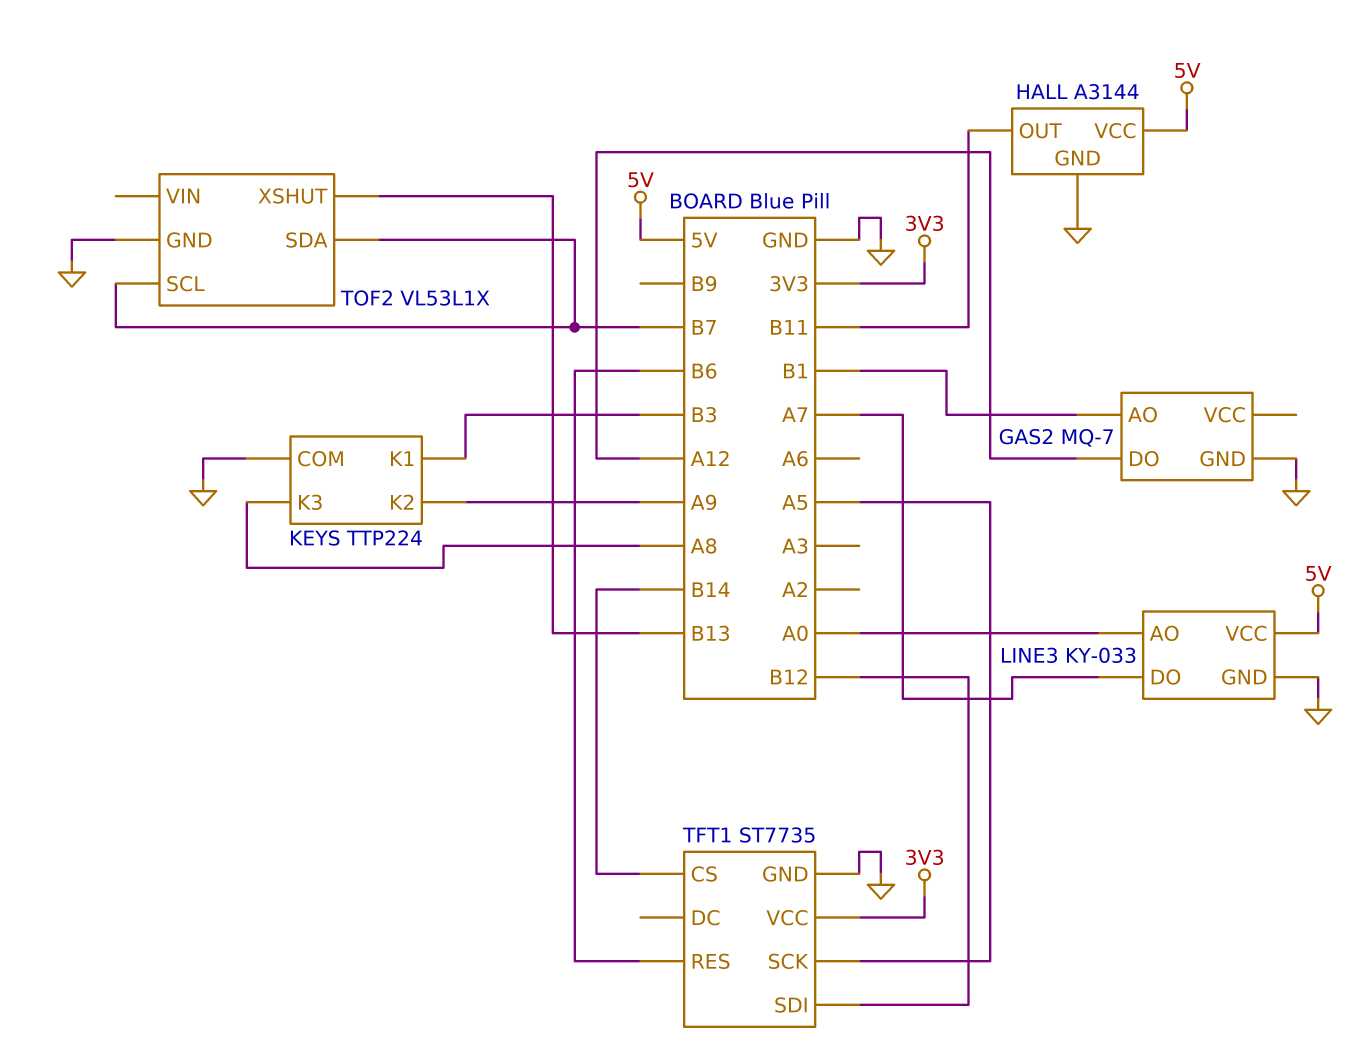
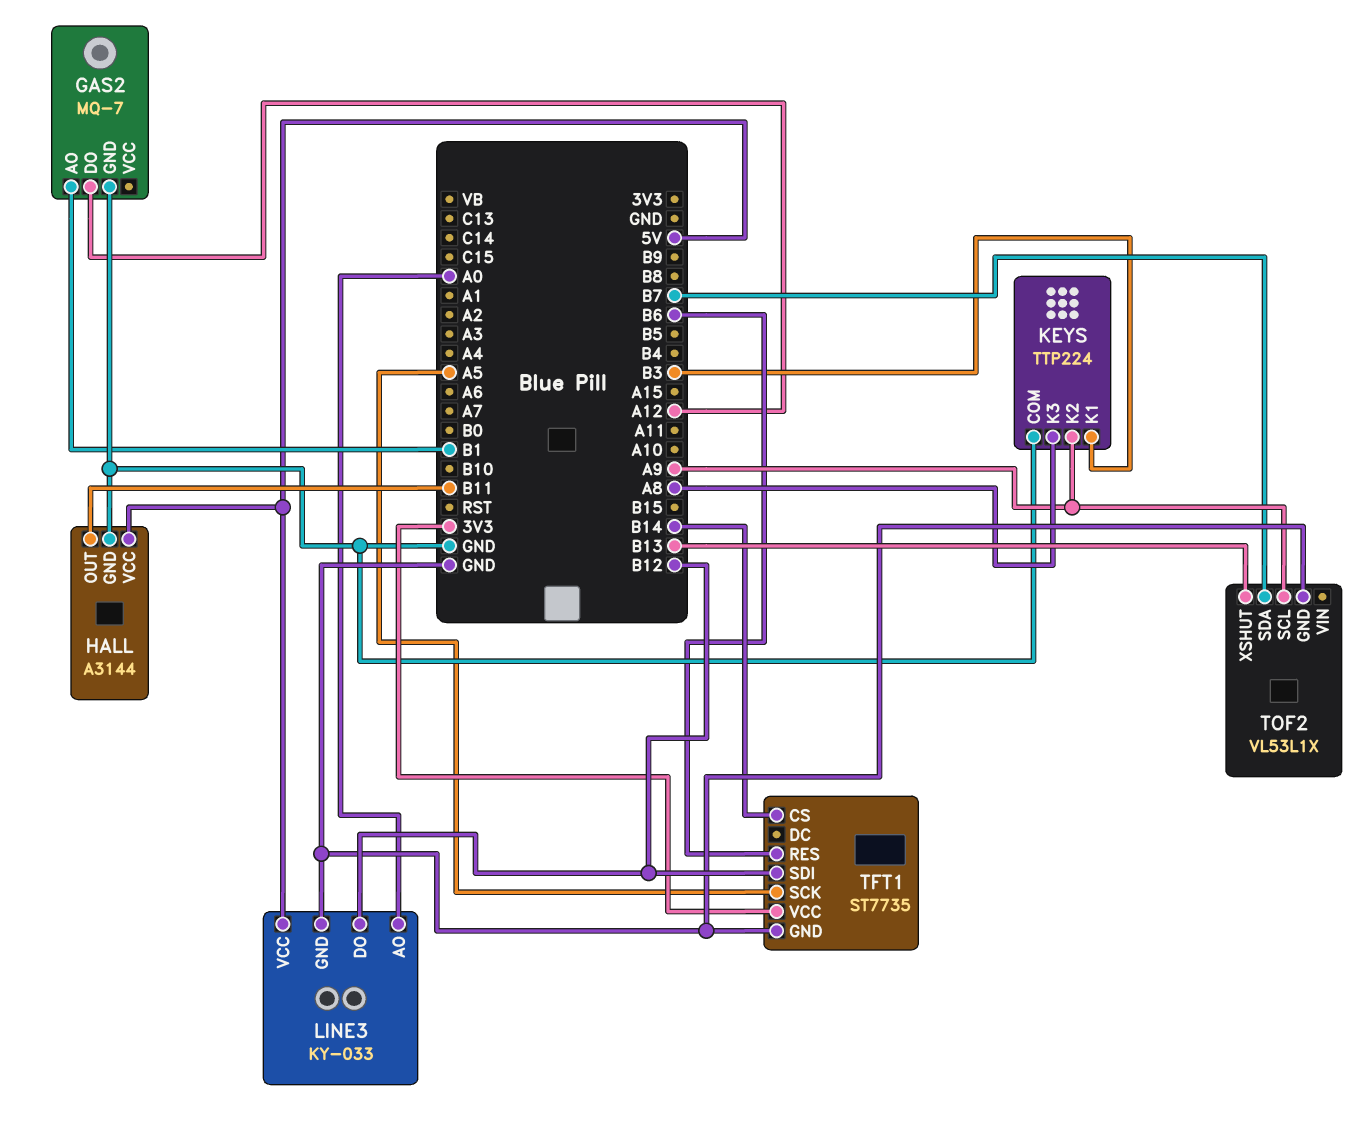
LINE3 pin DO: A7 -> B12
TOF2 pin SCL: B7 -> A9

